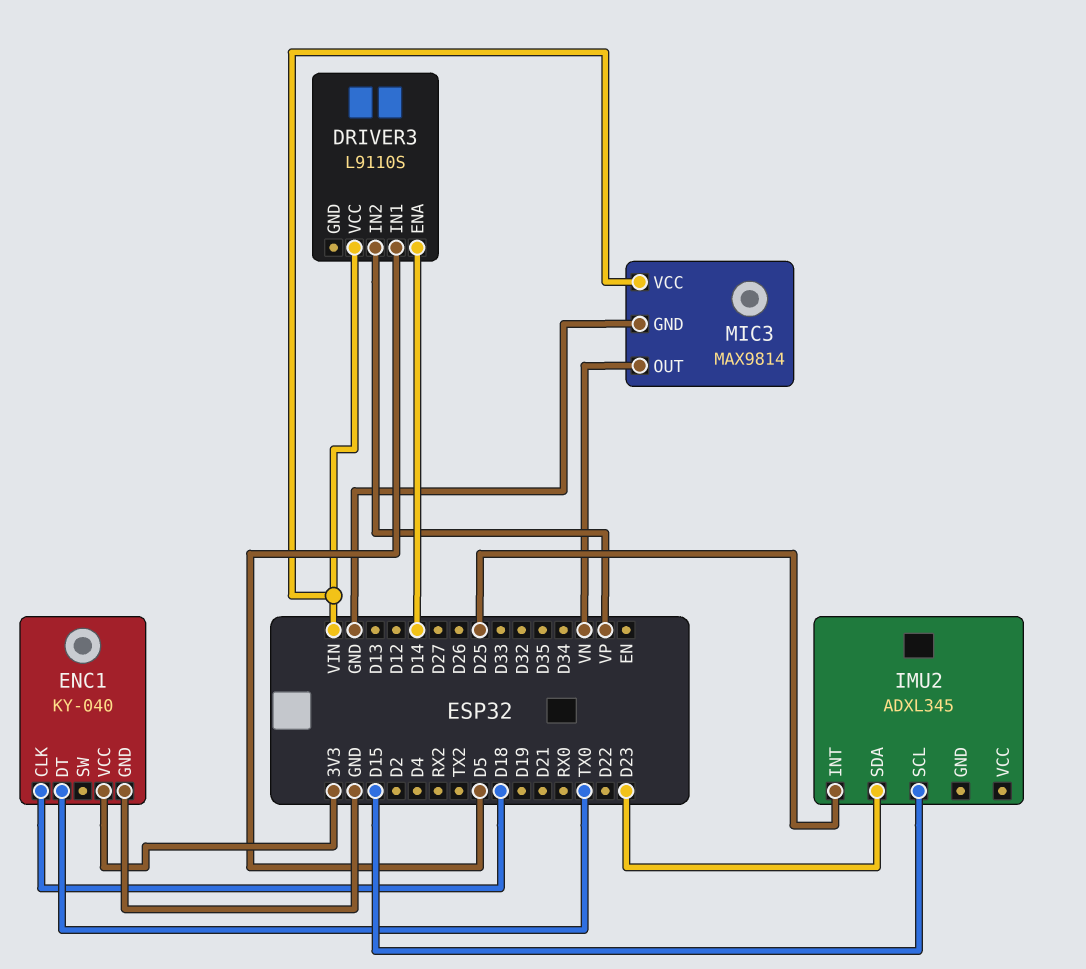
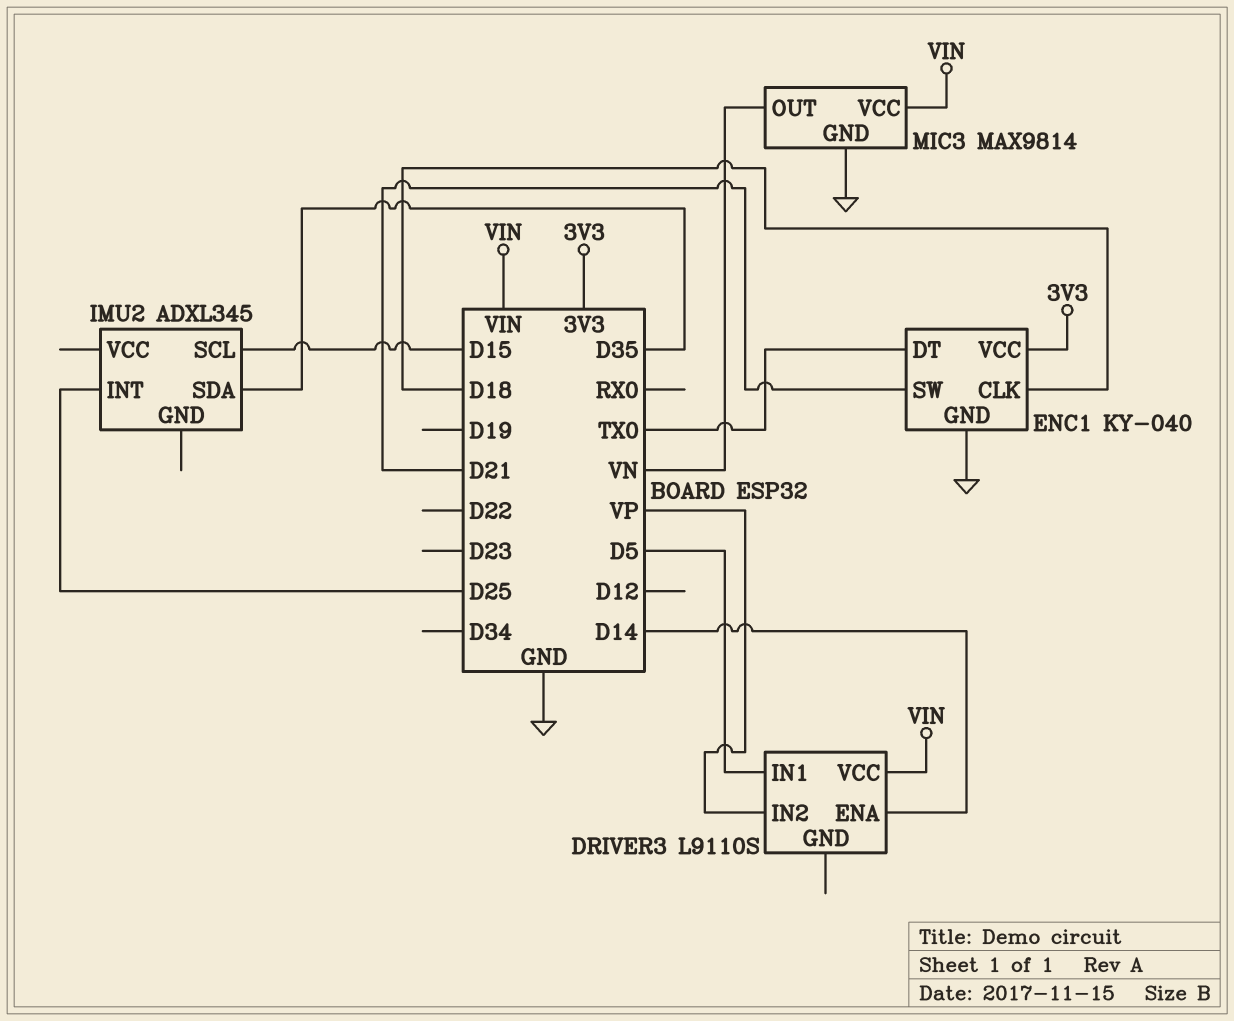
ENC1 pin SW: none -> D21
IMU2 pin SDA: D23 -> D35

